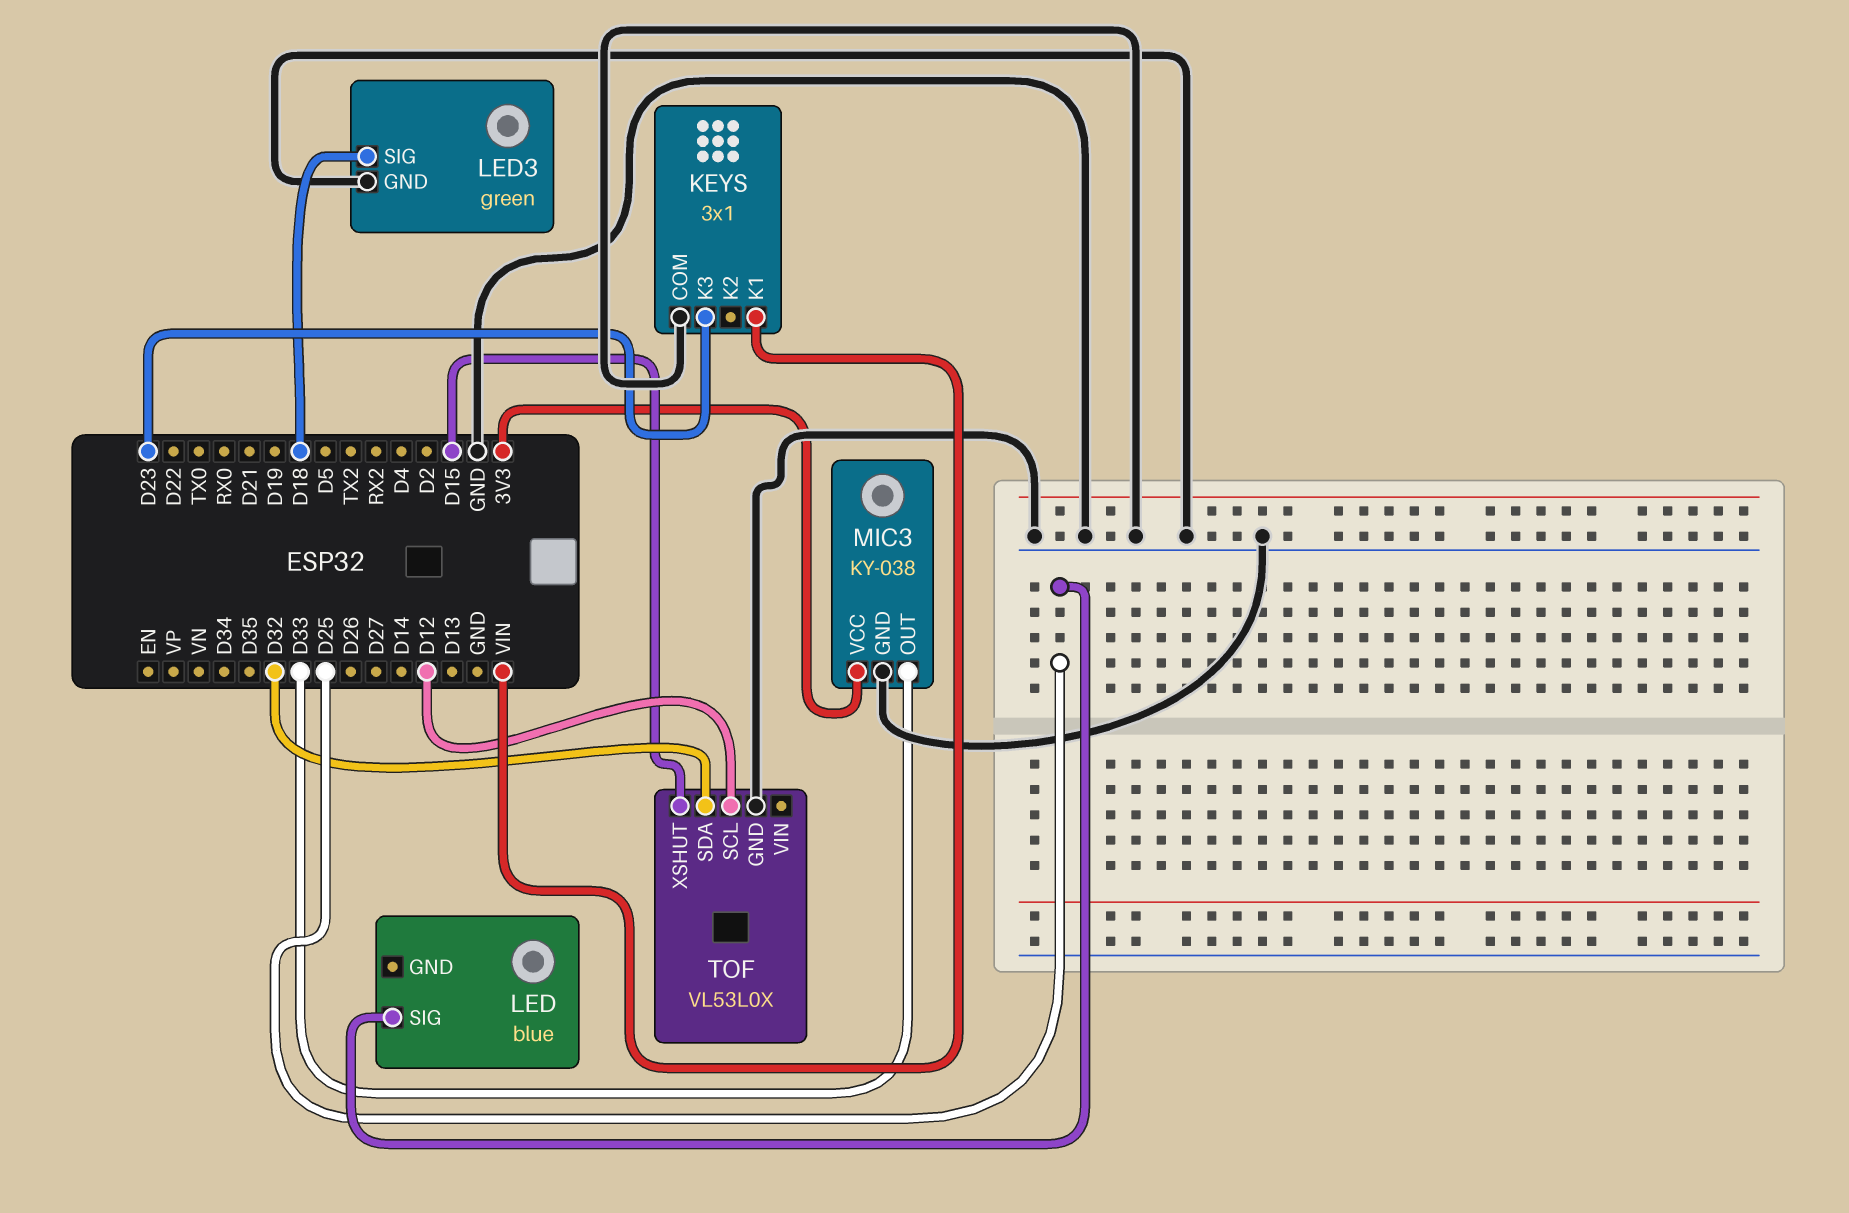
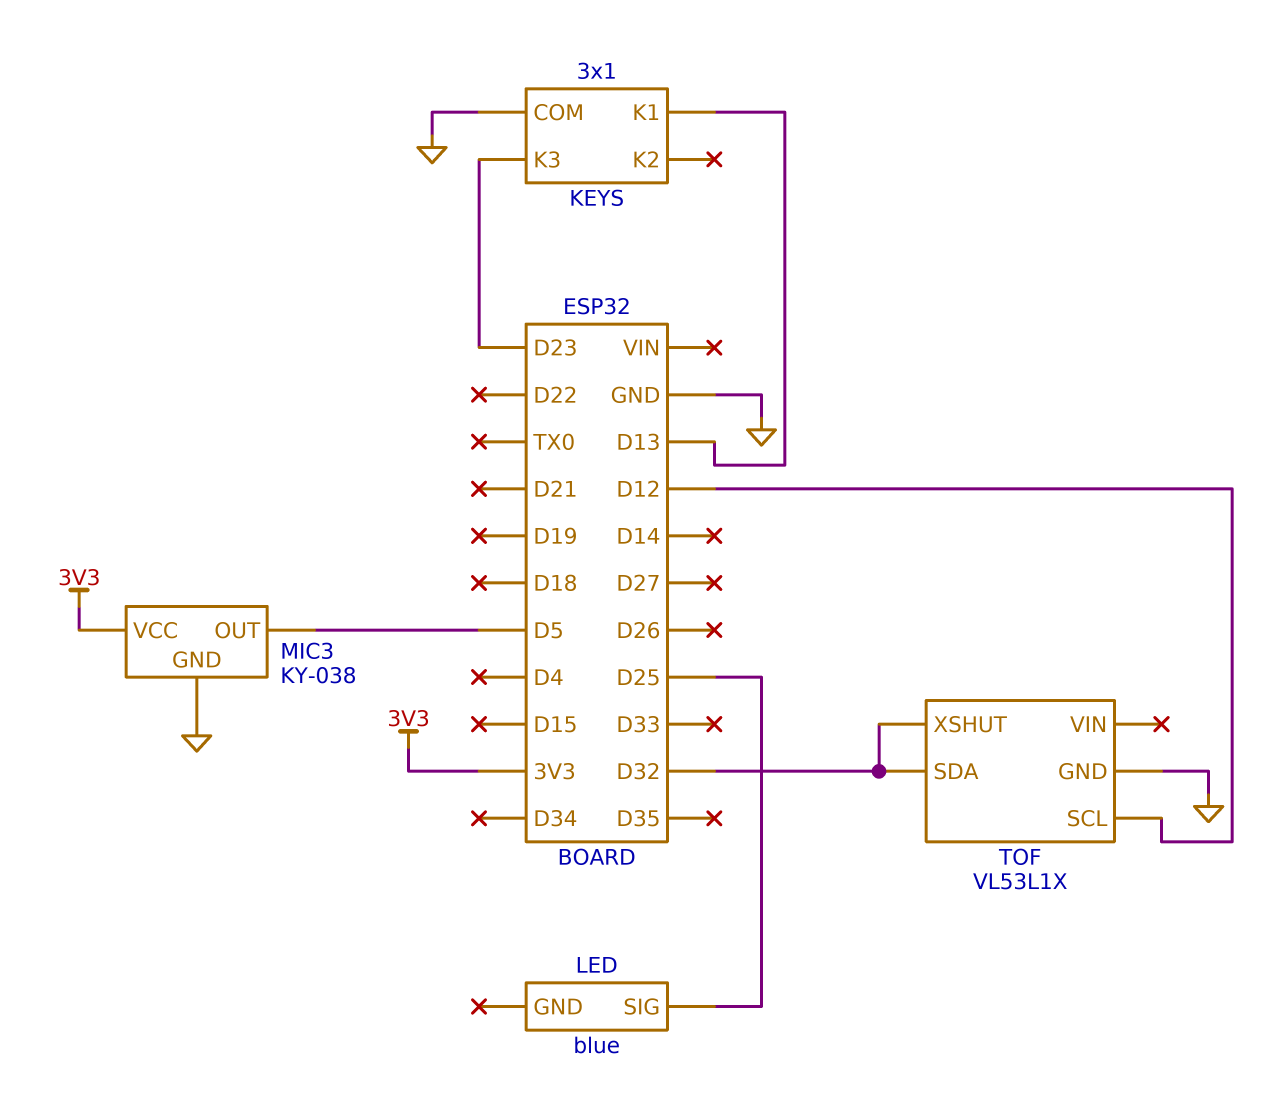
KEYS pin K1: VIN -> D13
LED3: green -> none
LED3 pin GND: GND -> none
LED3 pin SIG: D18 -> none
MIC3 pin OUT: D33 -> D5
TOF: VL53L0X -> VL53L1X
TOF pin XSHUT: D15 -> D32

